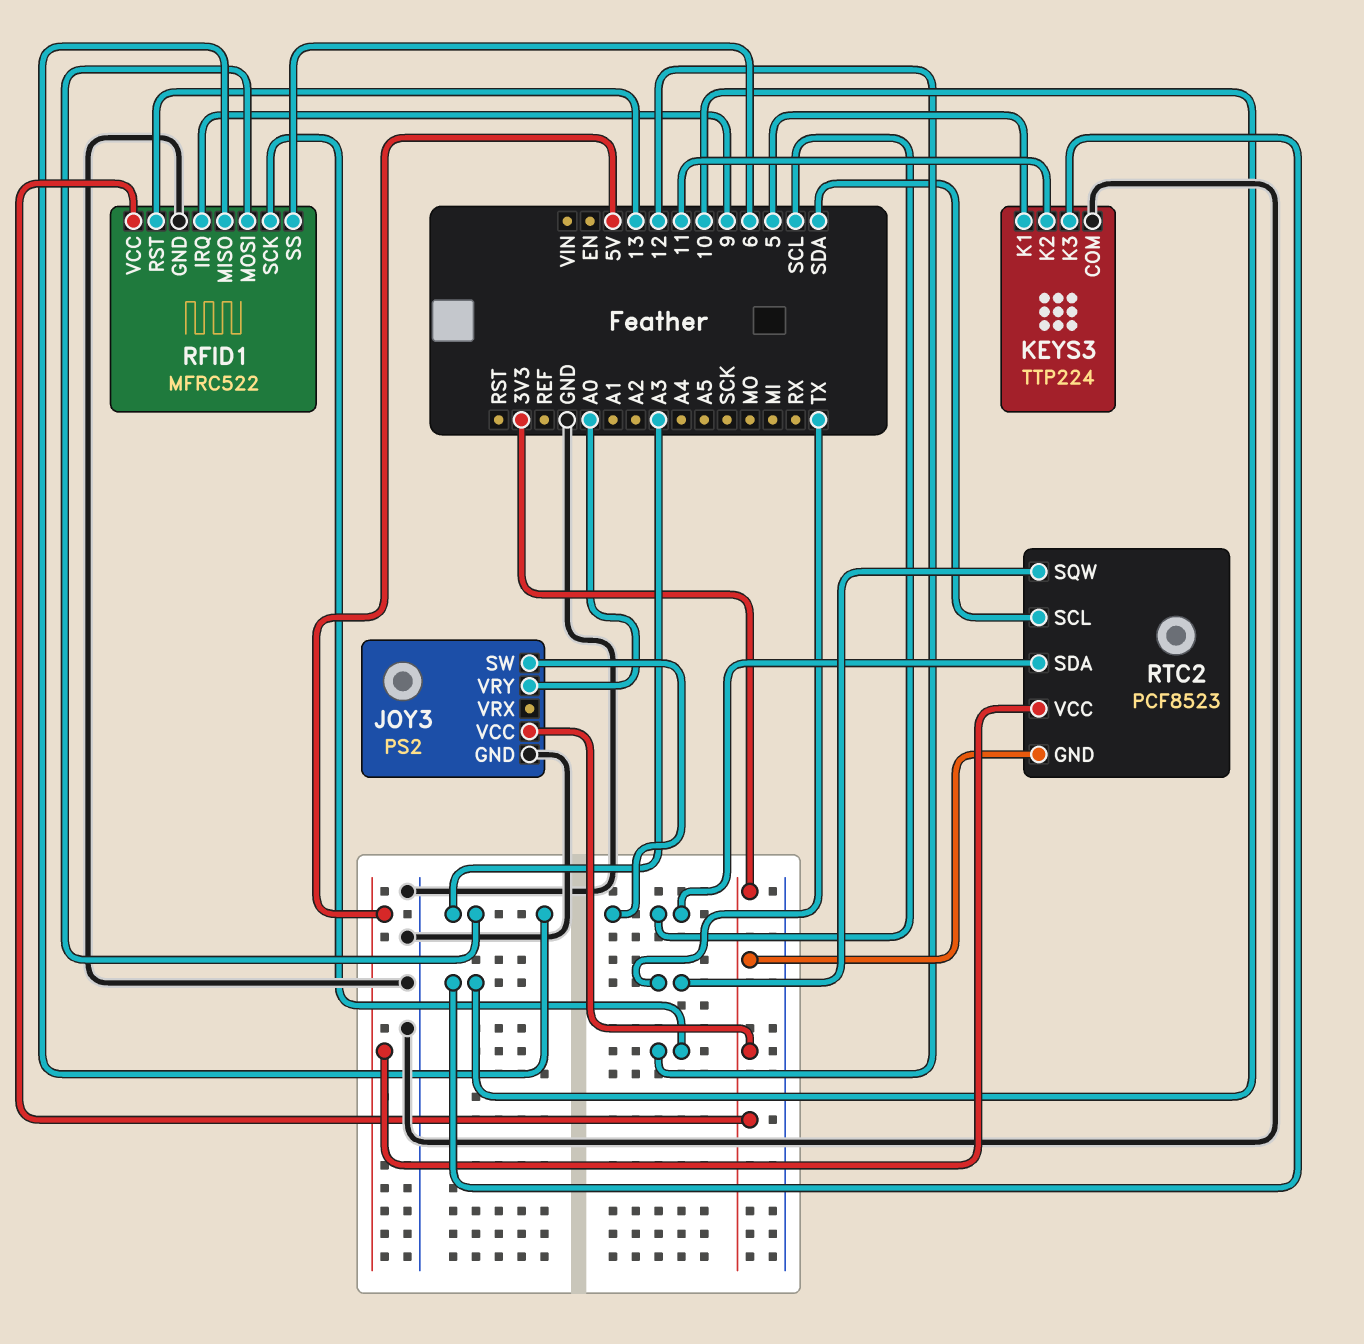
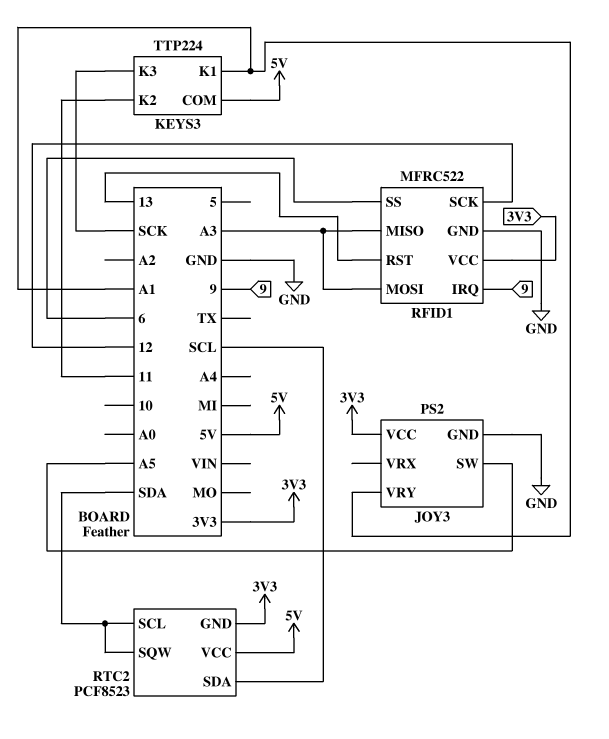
JOY3 pin SW: SCL -> A5
JOY3 pin VRY: A0 -> A1
KEYS3 pin COM: GND -> 5V
KEYS3 pin K1: 5 -> A1
KEYS3 pin K3: 10 -> SCK
RTC2 pin SQW: TX -> SDA

